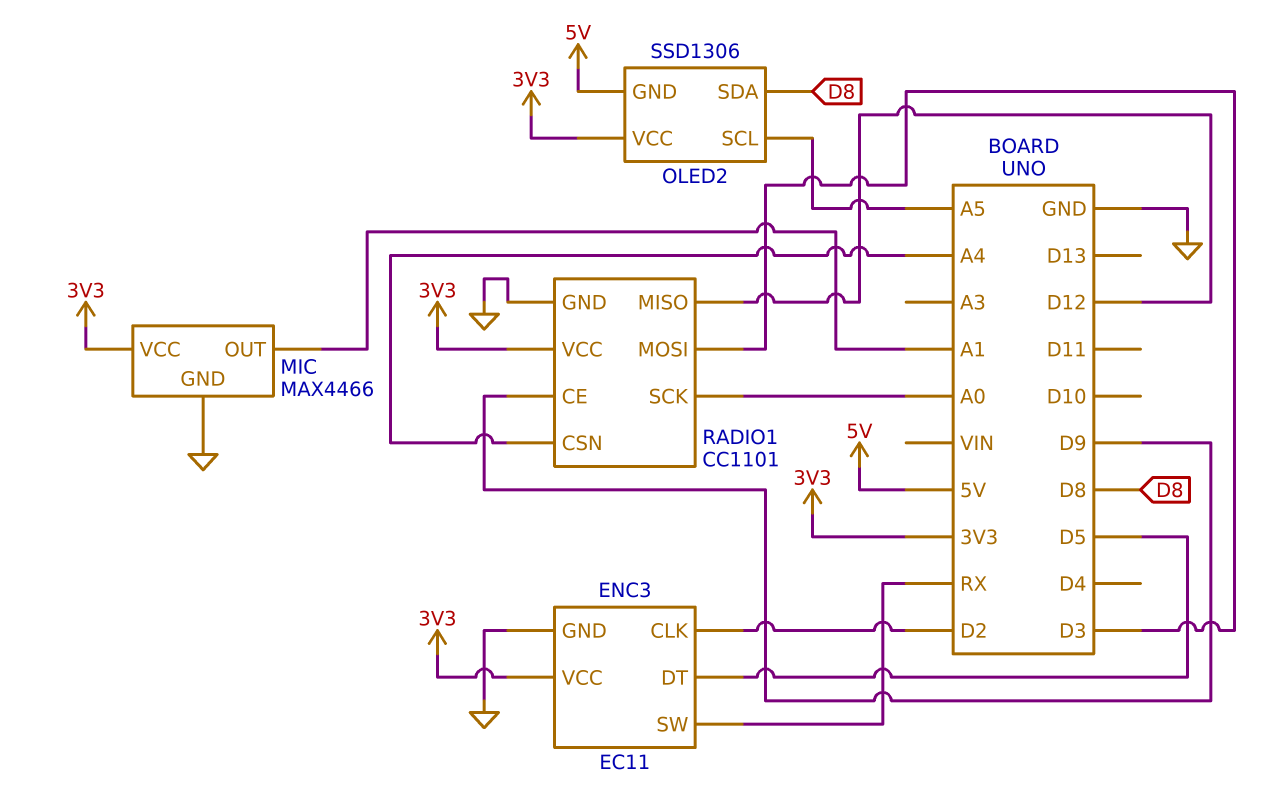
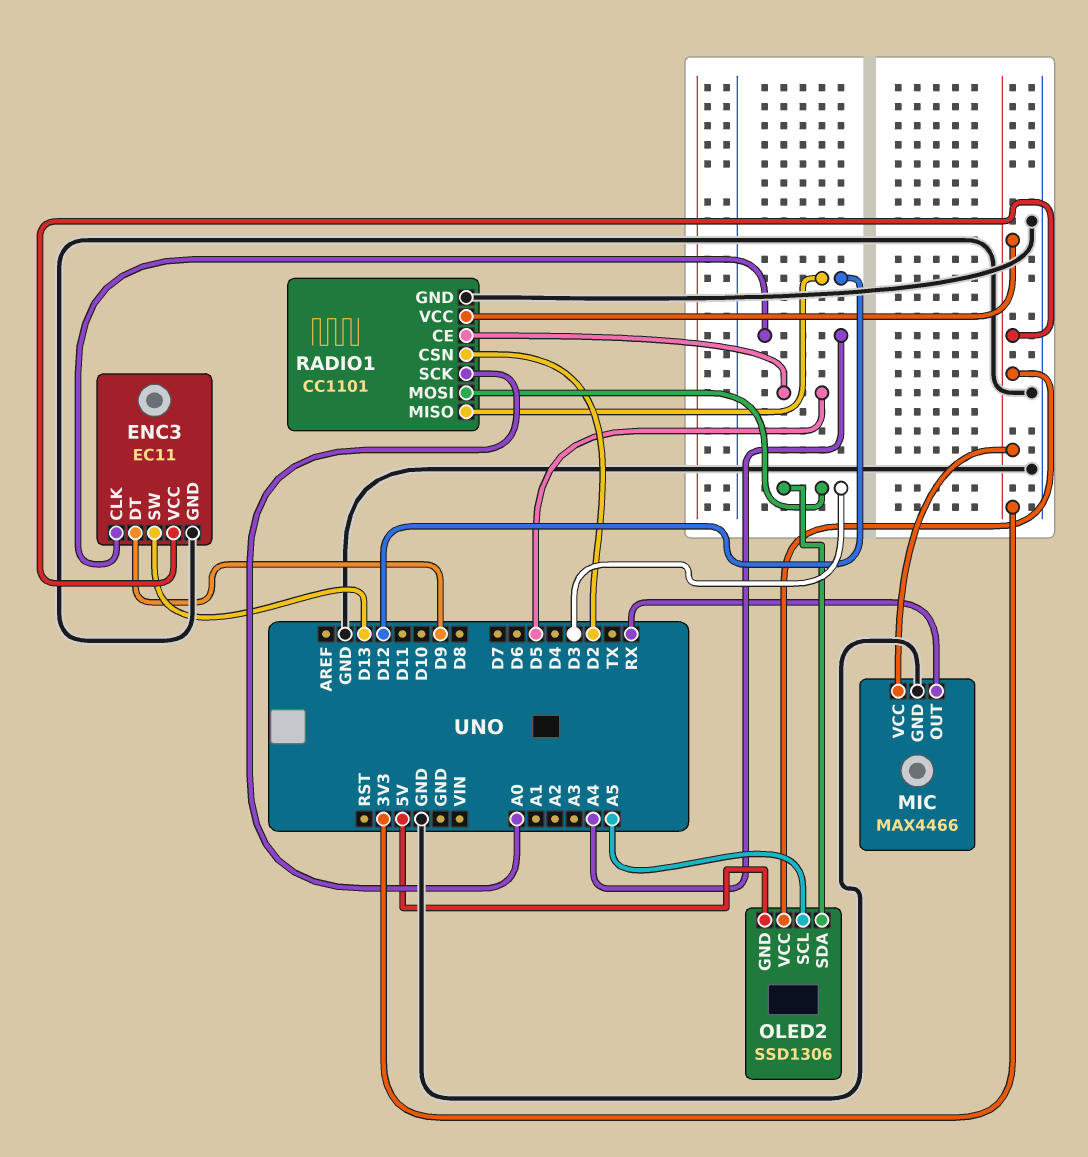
ENC3 pin CLK: D2 -> A4
ENC3 pin DT: D5 -> D9
ENC3 pin SW: RX -> D13
MIC pin OUT: A1 -> RX
OLED2 pin SDA: D8 -> D3
RADIO1 pin CE: D9 -> D5
RADIO1 pin CSN: A4 -> D2

